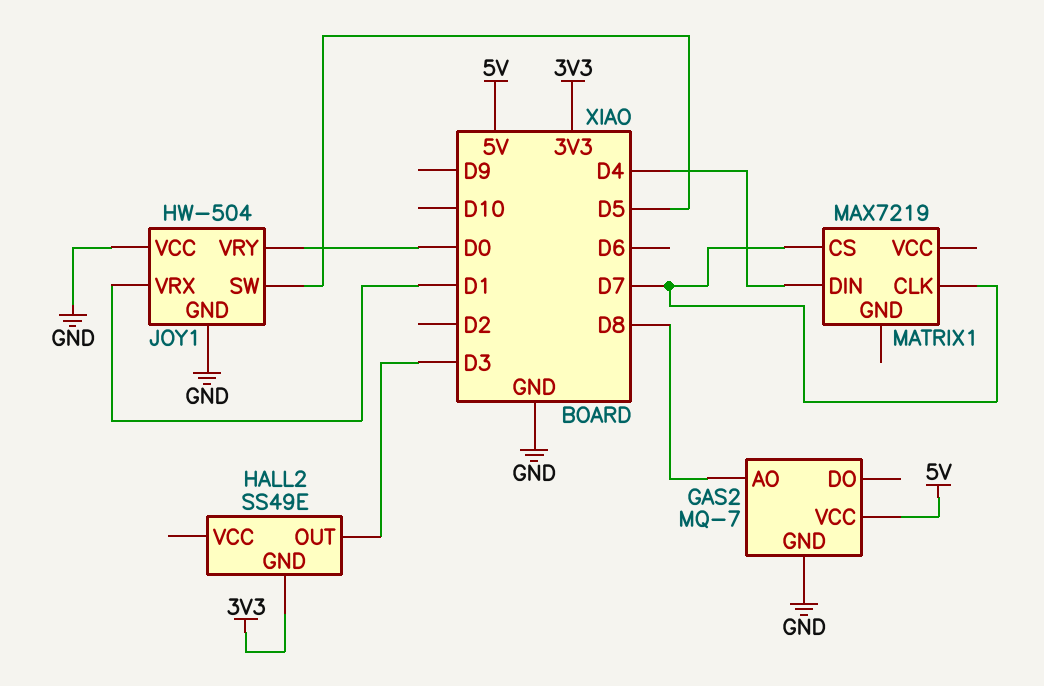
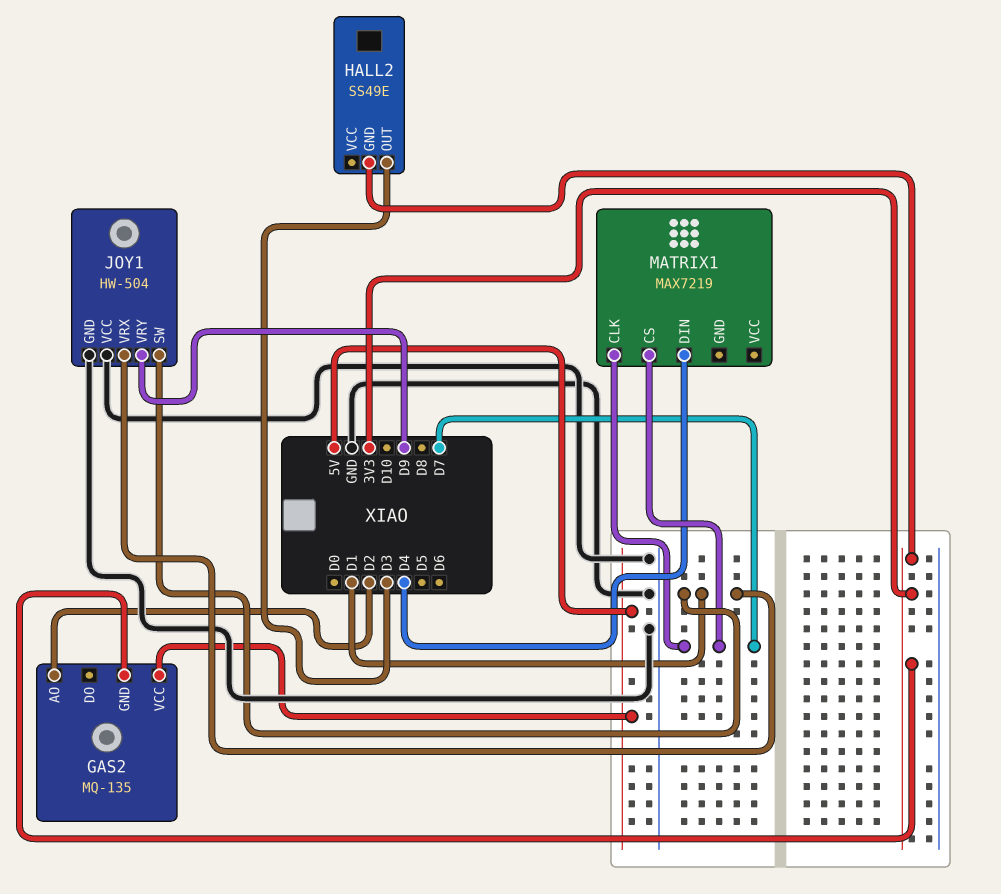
GAS2: MQ-7 -> MQ-135
GAS2 pin AO: D8 -> D2
GAS2 pin GND: GND -> 3V3
JOY1 pin SW: D5 -> D1
JOY1 pin VRY: D0 -> D9

